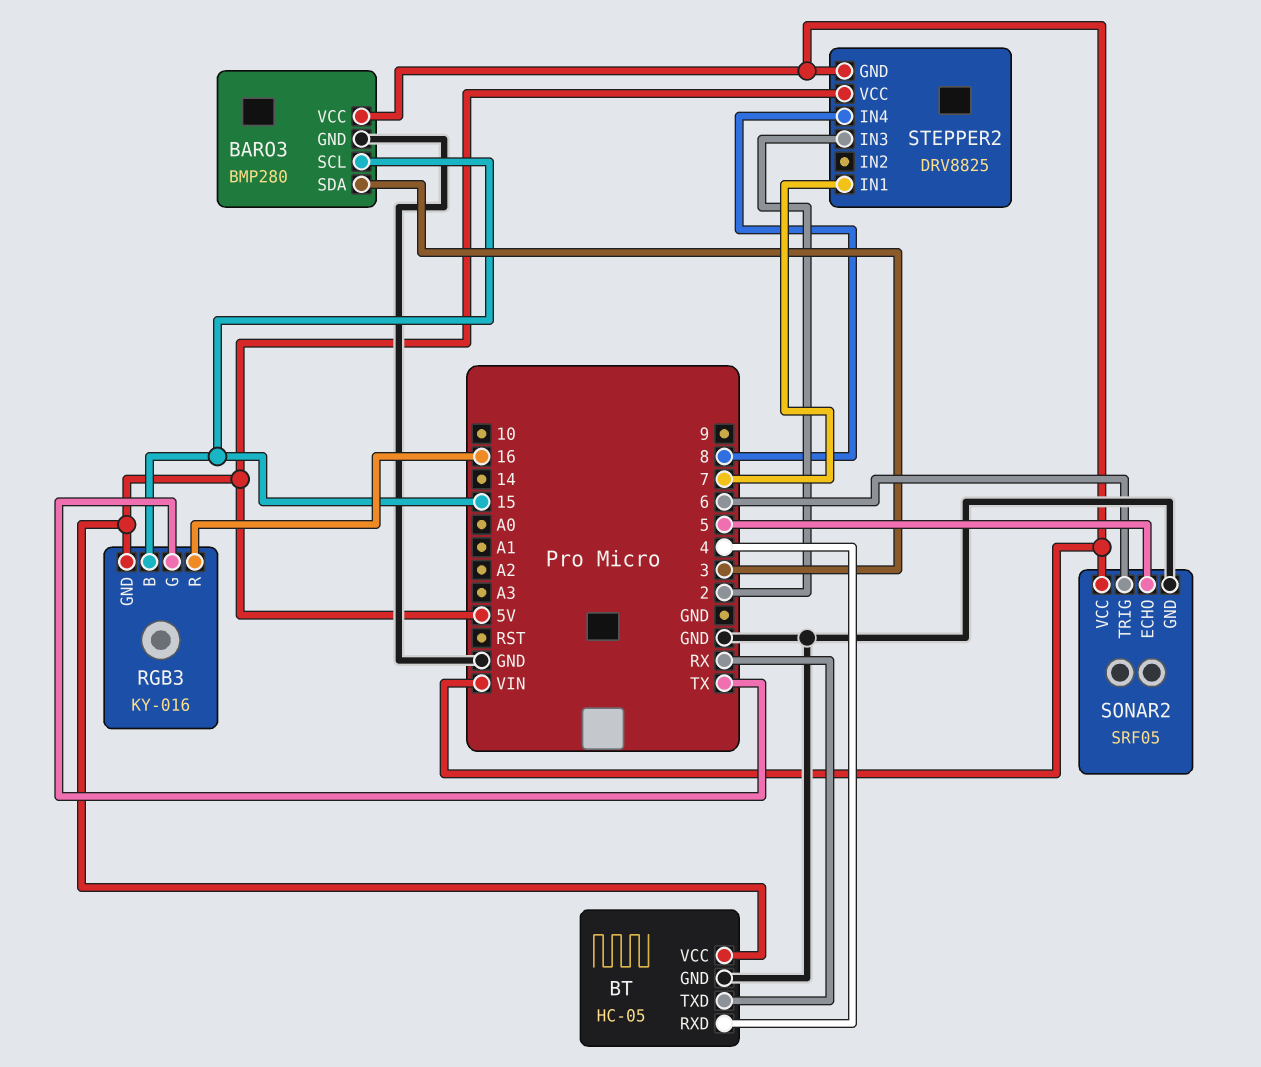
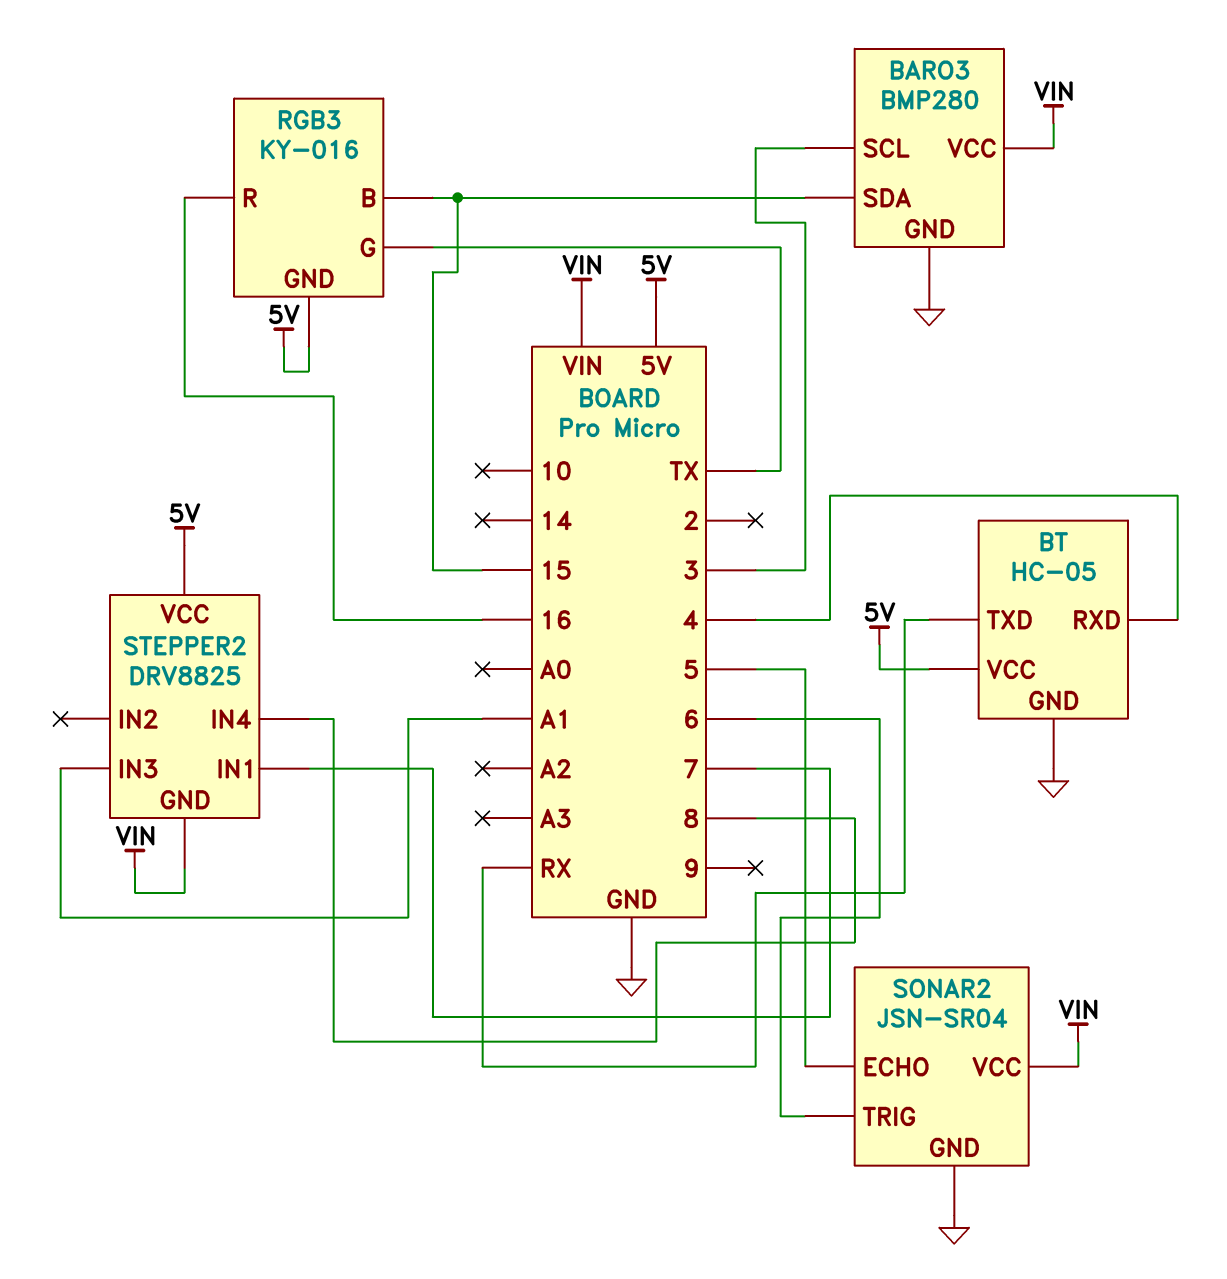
BARO3 pin SCL: 15 -> 3
BARO3 pin SDA: 3 -> 15
SONAR2: SRF05 -> JSN-SR04
STEPPER2 pin IN3: 2 -> A1

